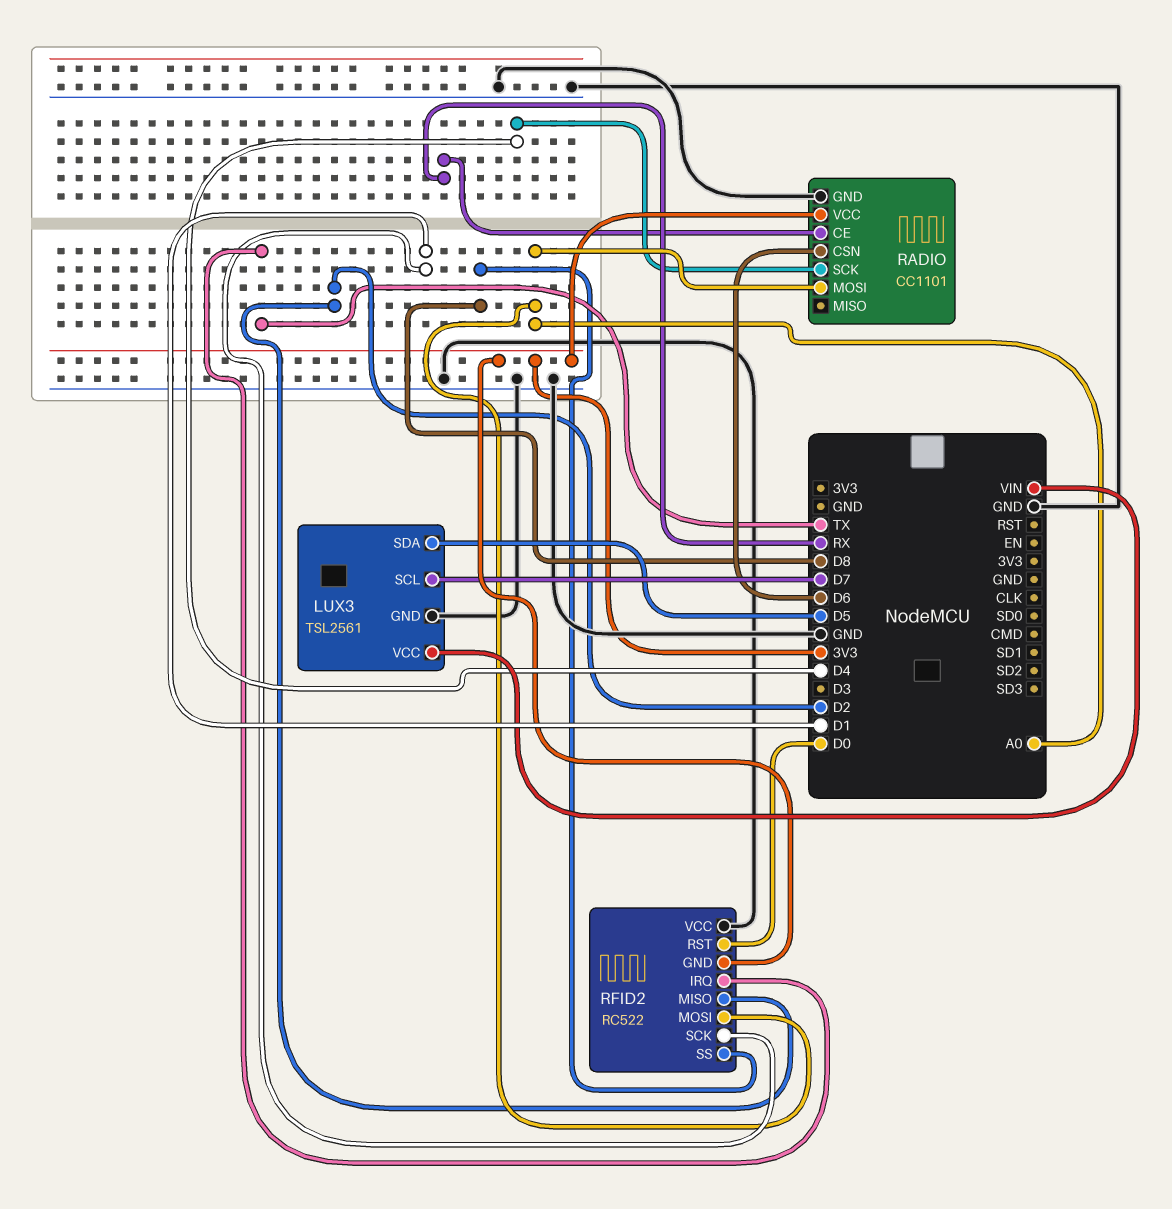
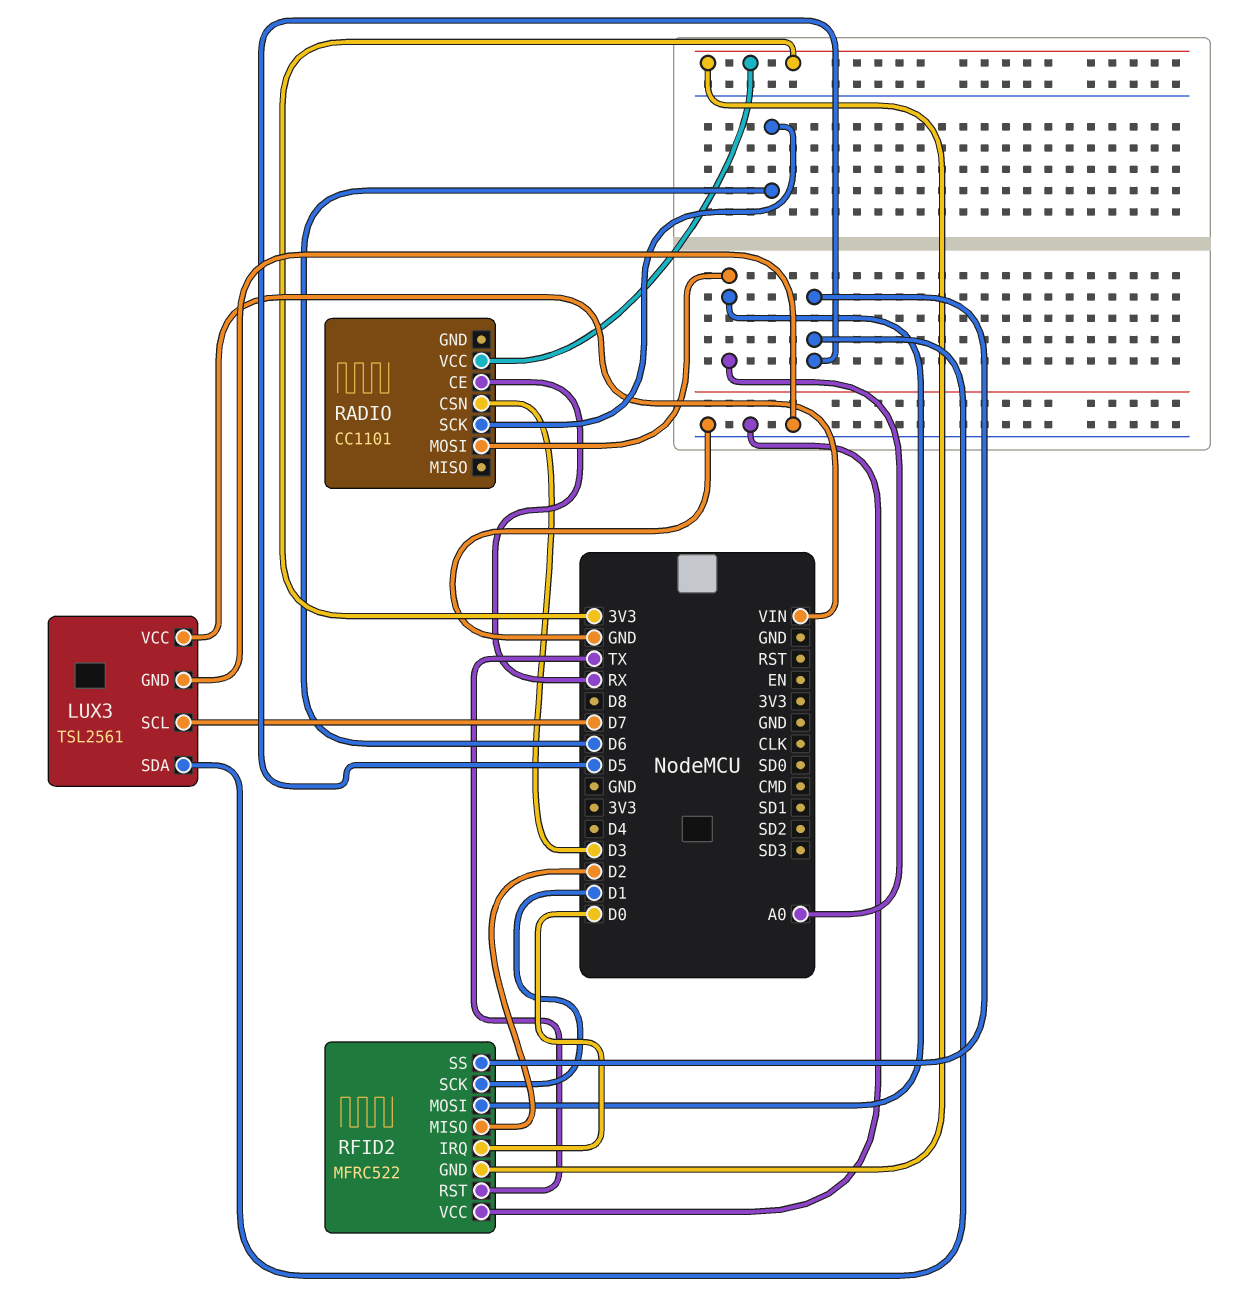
RADIO pin CSN: D6 -> D3
RADIO pin GND: GND -> none
RADIO pin SCK: D4 -> D6
RFID2: RC522 -> MFRC522
RFID2 pin IRQ: TX -> D0
RFID2 pin RST: D0 -> TX
RFID2 pin SS: D8 -> D5

